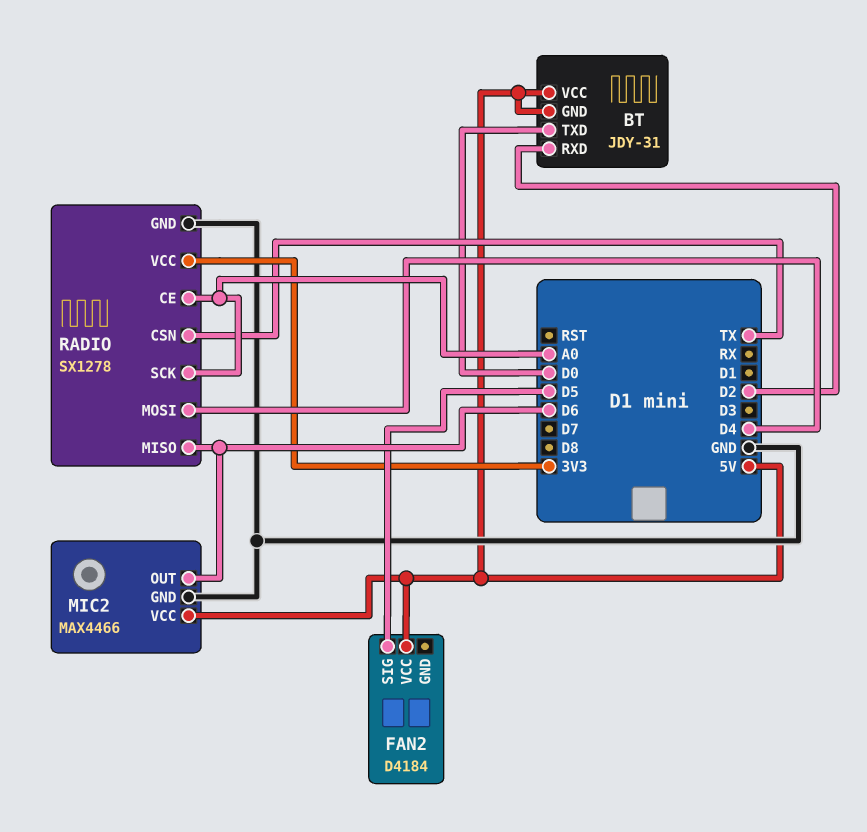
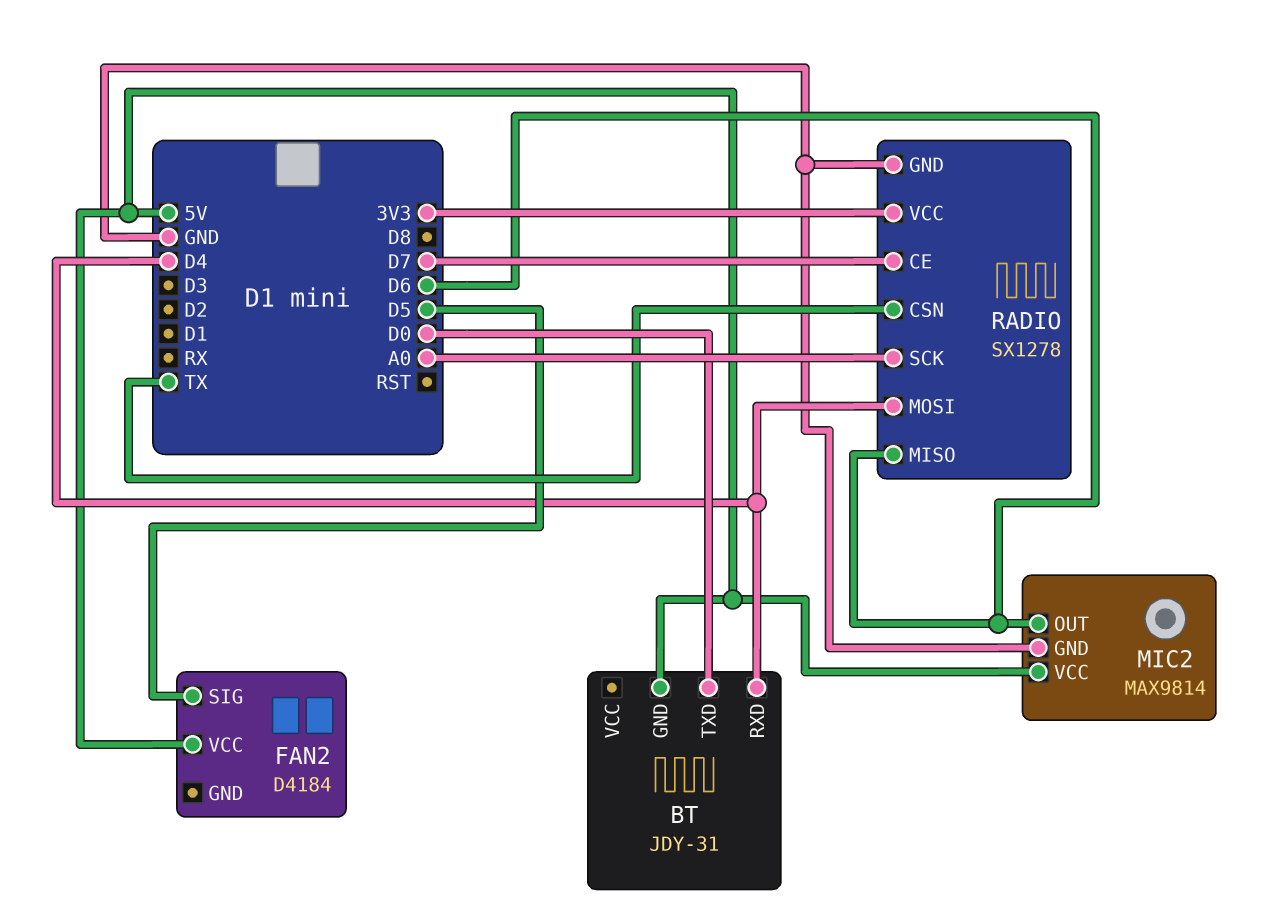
BT pin RXD: D2 -> D4
BT pin VCC: 5V -> none
MIC2: MAX4466 -> MAX9814
RADIO pin CE: A0 -> D7

